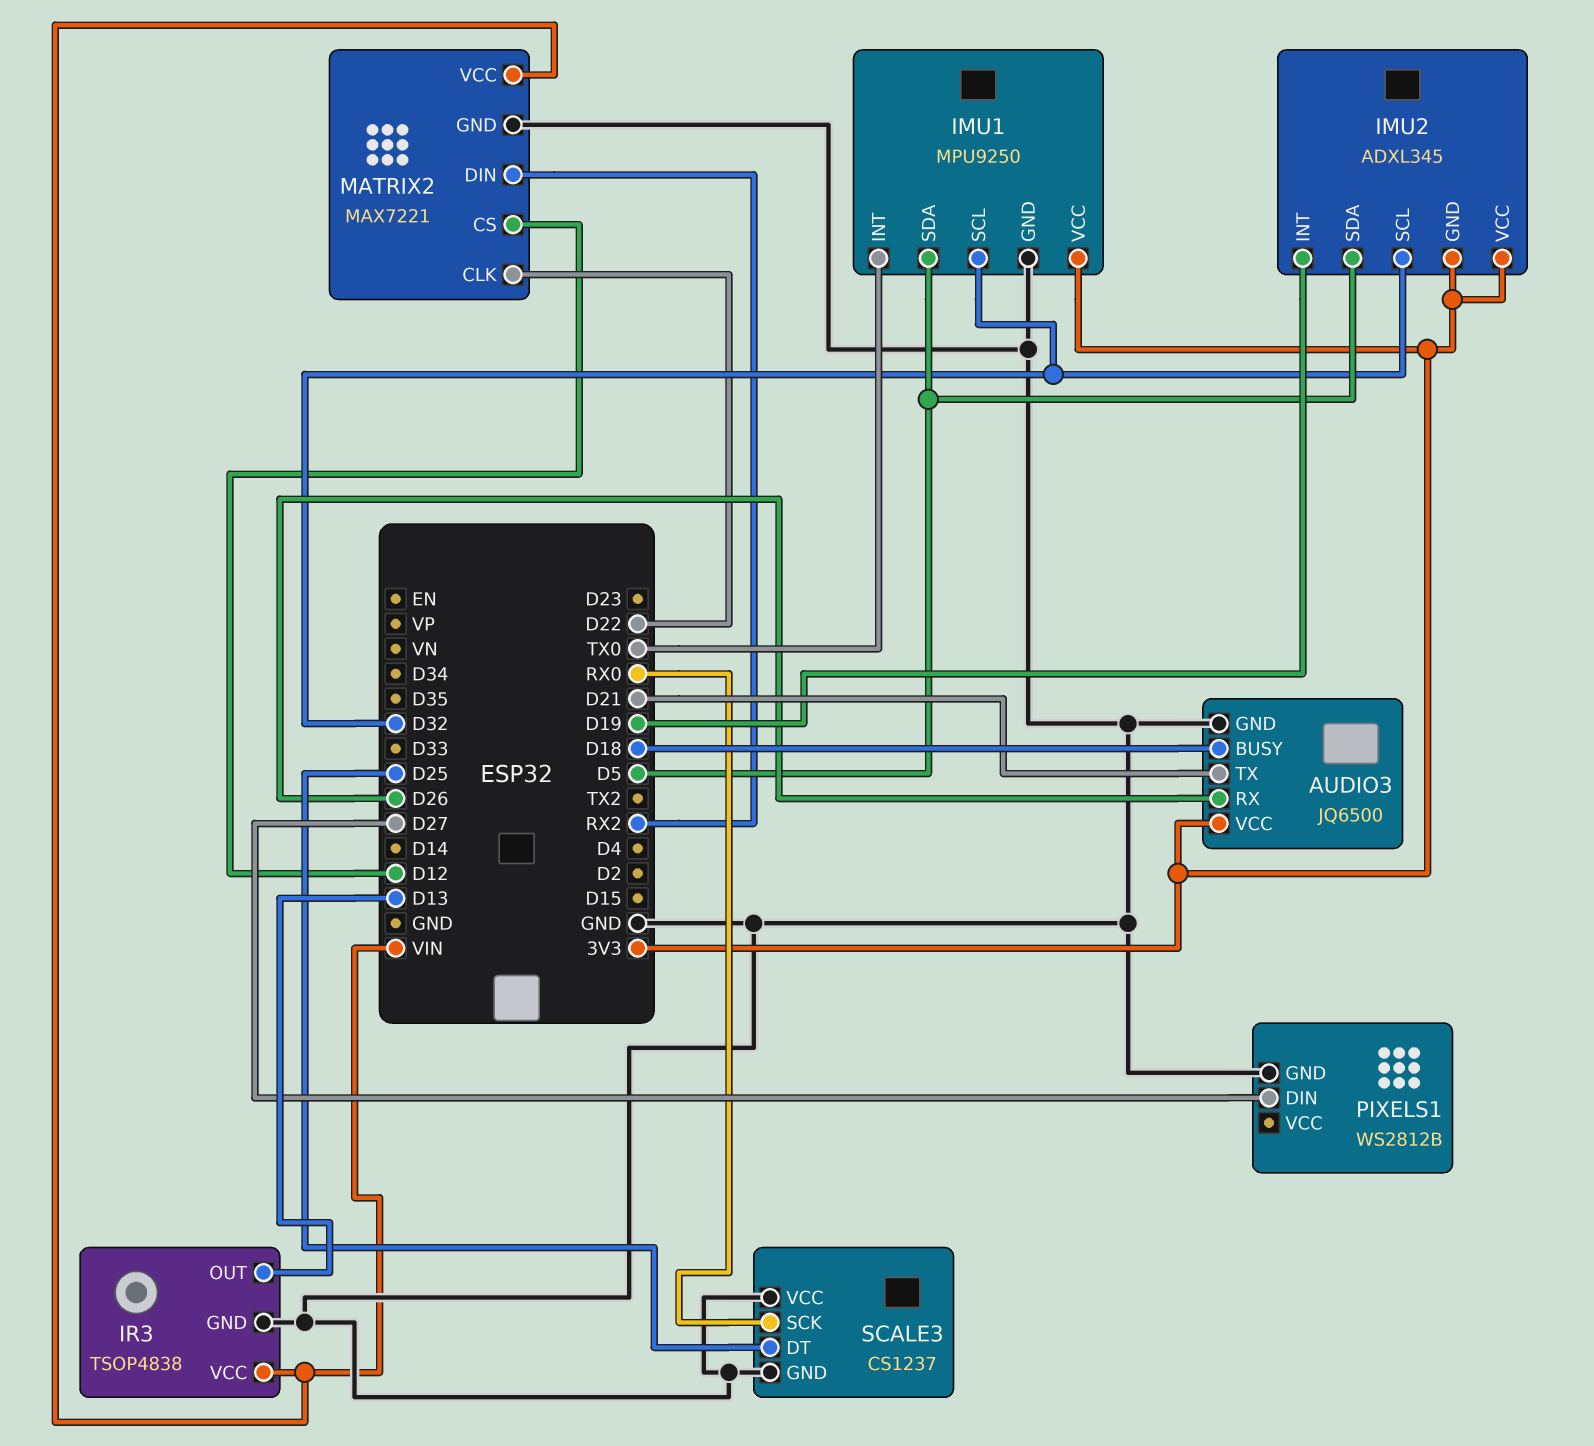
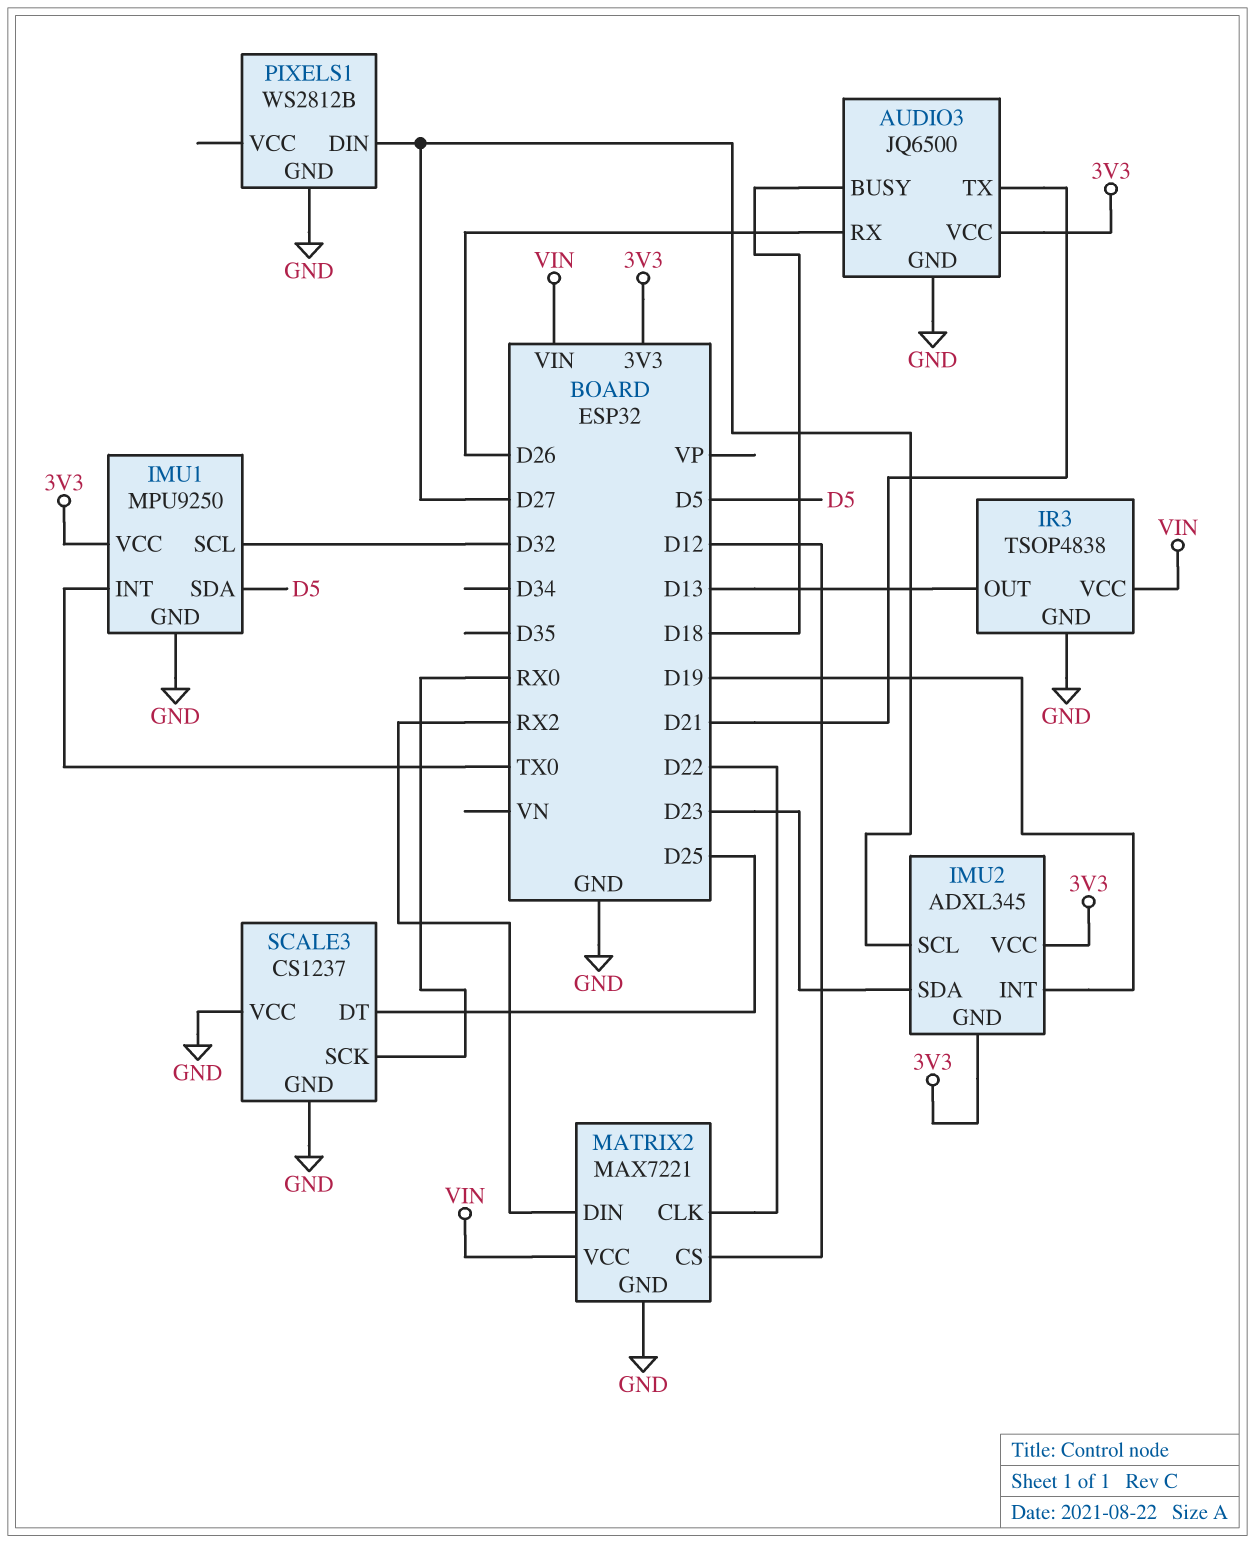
IMU2 pin SCL: D32 -> D27
IMU2 pin SDA: D5 -> D23

